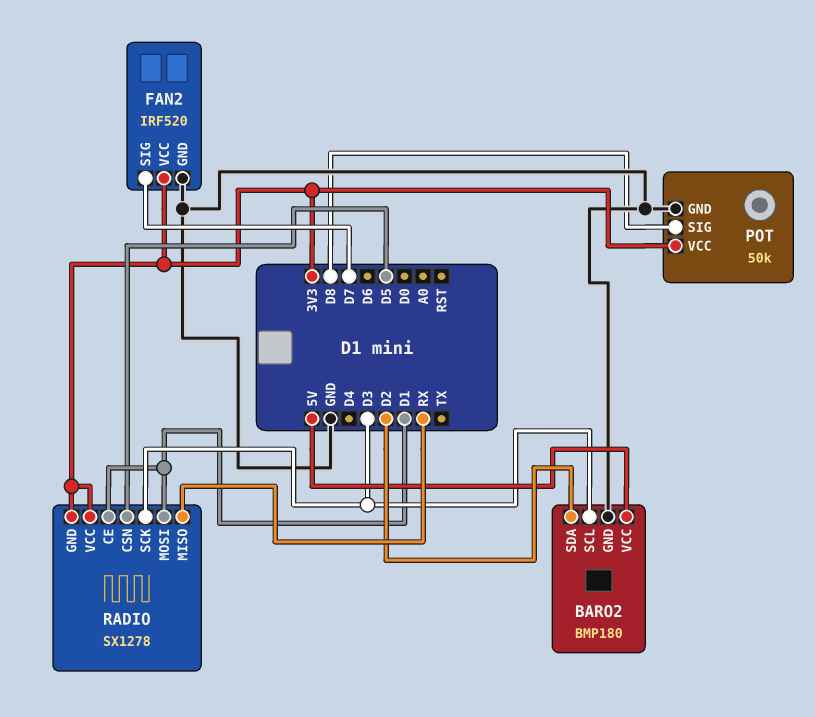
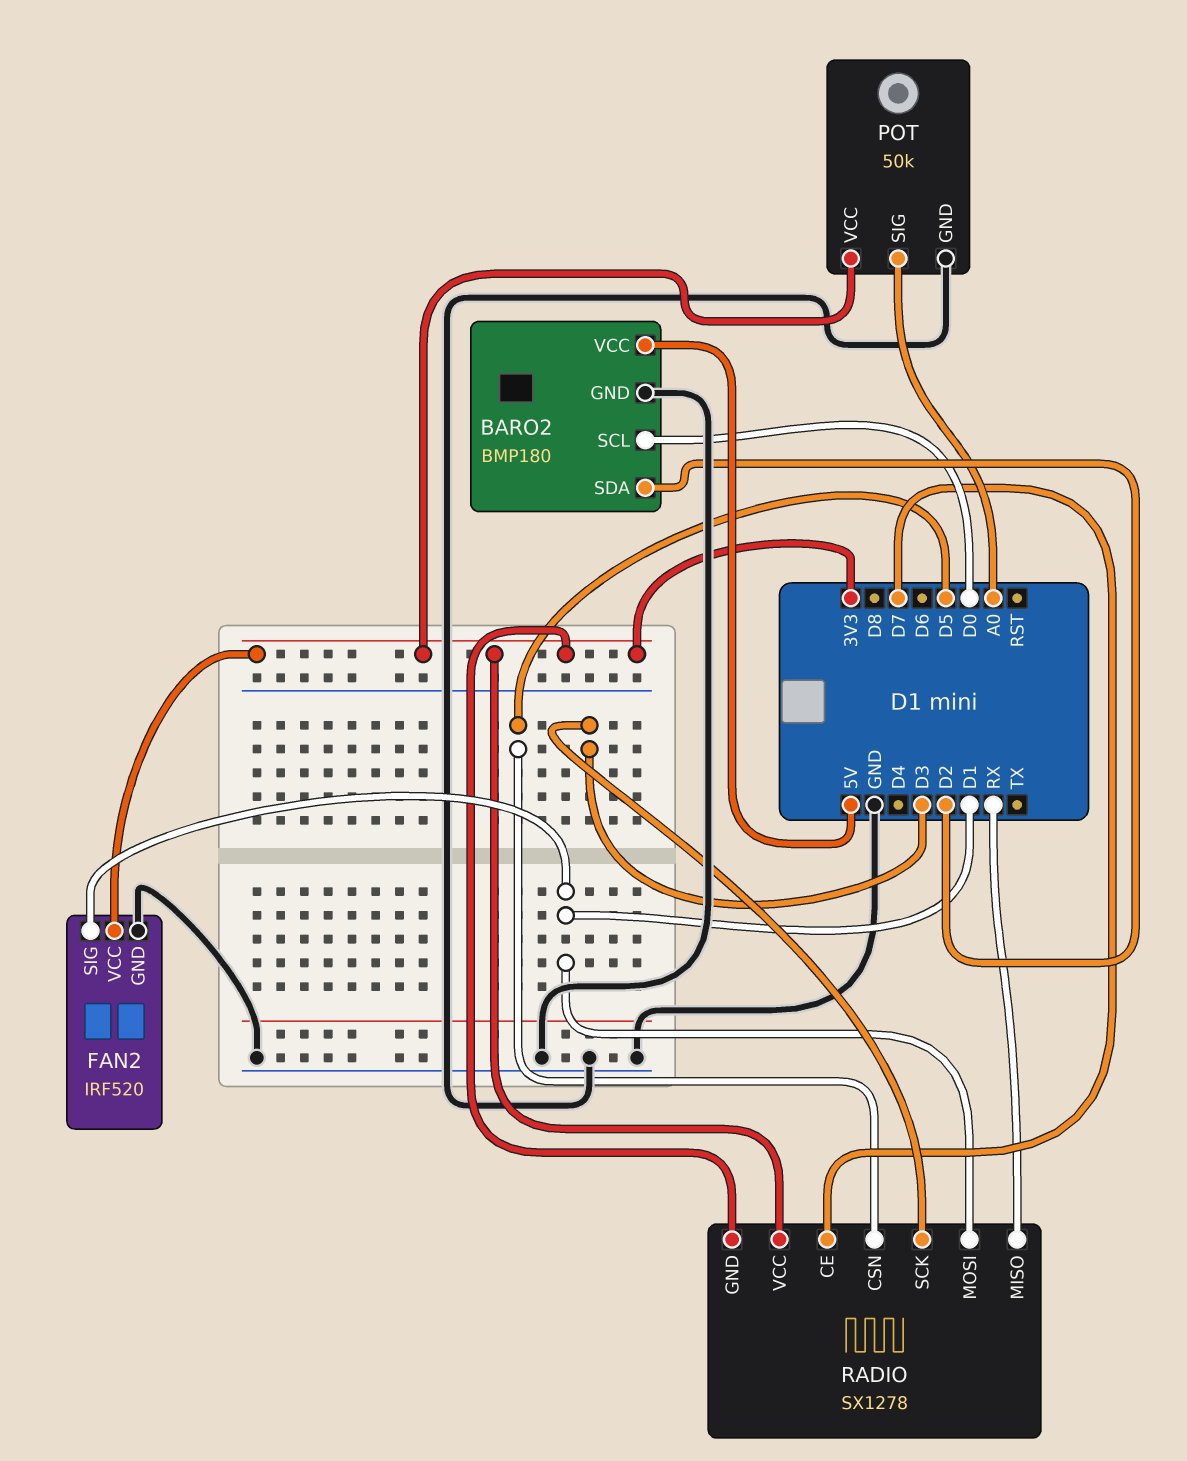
BARO2 pin SCL: D3 -> D0
FAN2 pin SIG: D7 -> D1
POT pin SIG: D8 -> A0
RADIO pin CE: D1 -> D7

